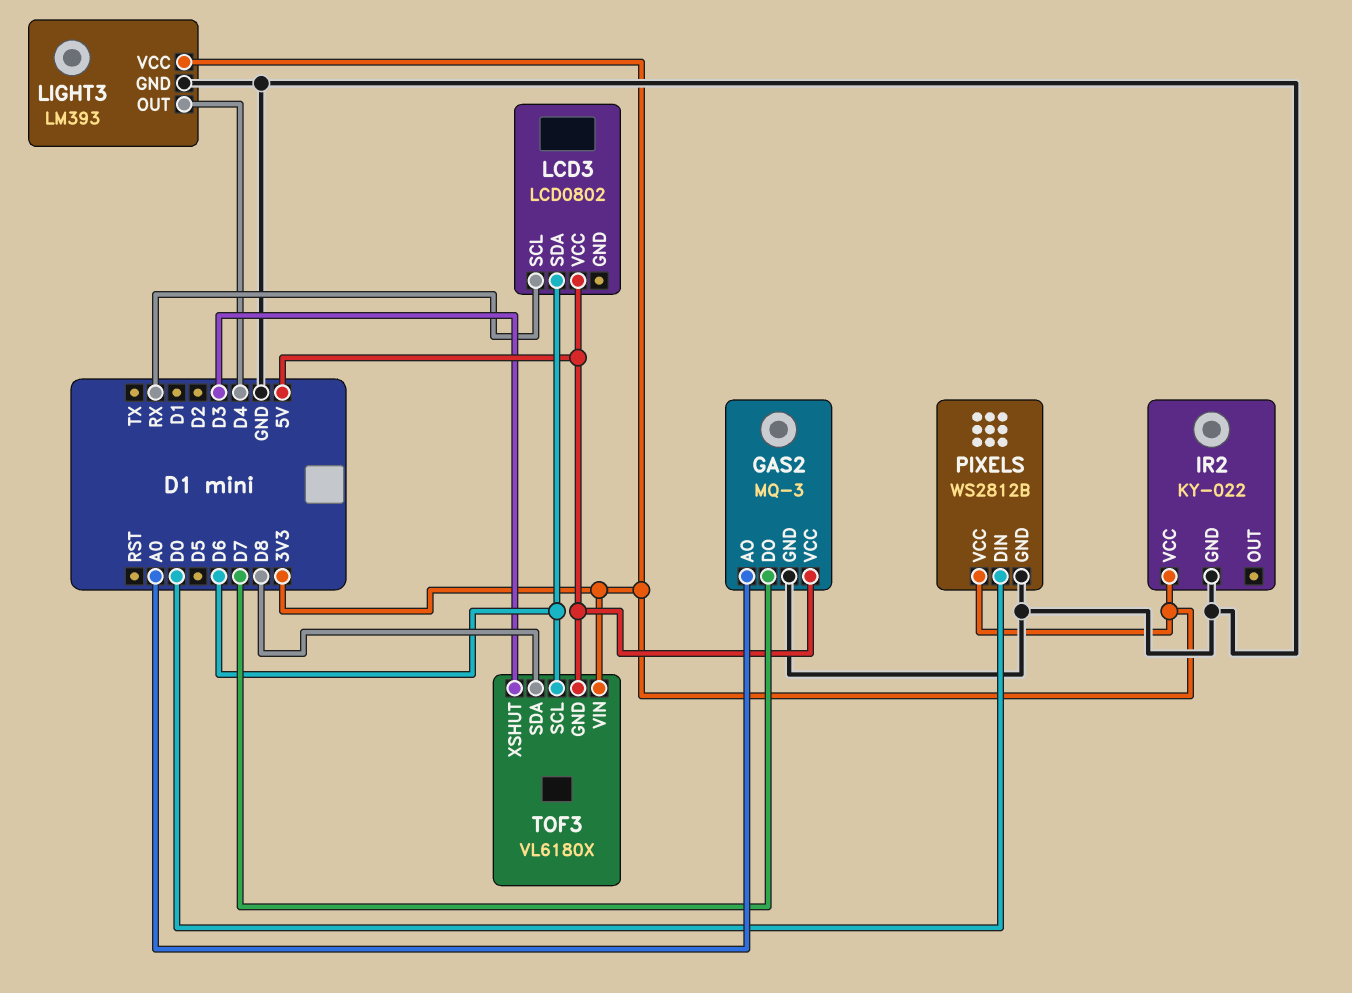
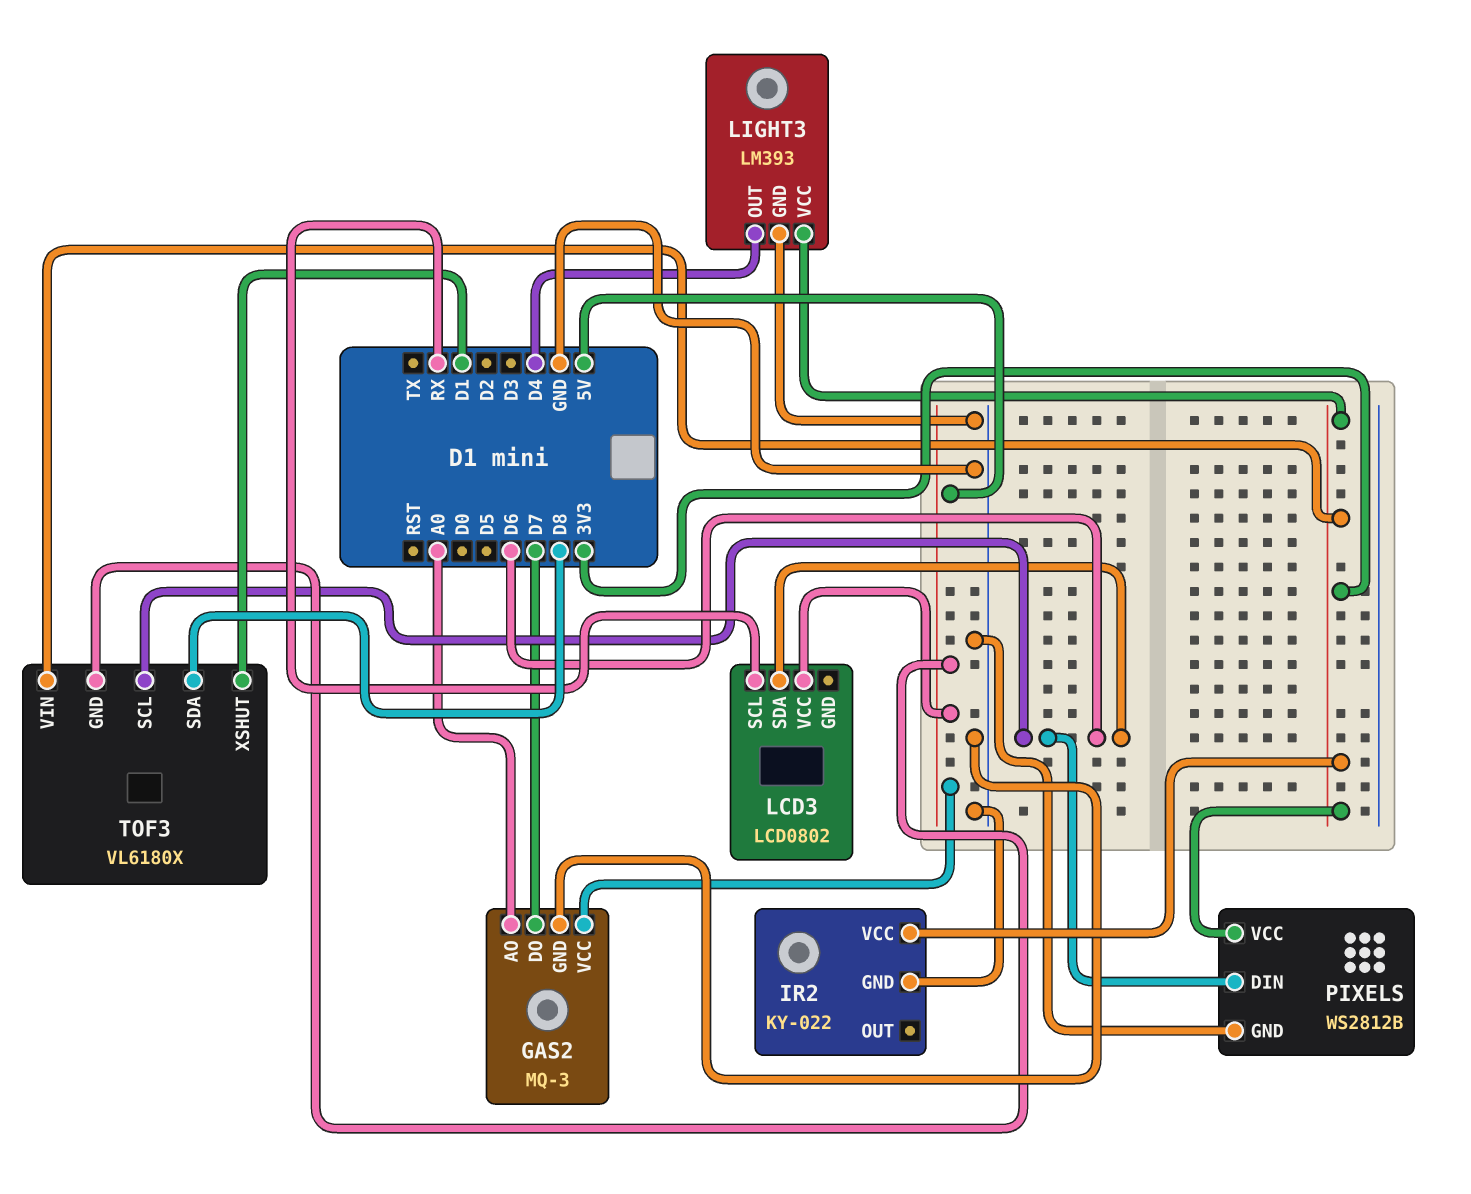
PIXELS pin DIN: D0 -> D6
TOF3 pin XSHUT: D3 -> D1

